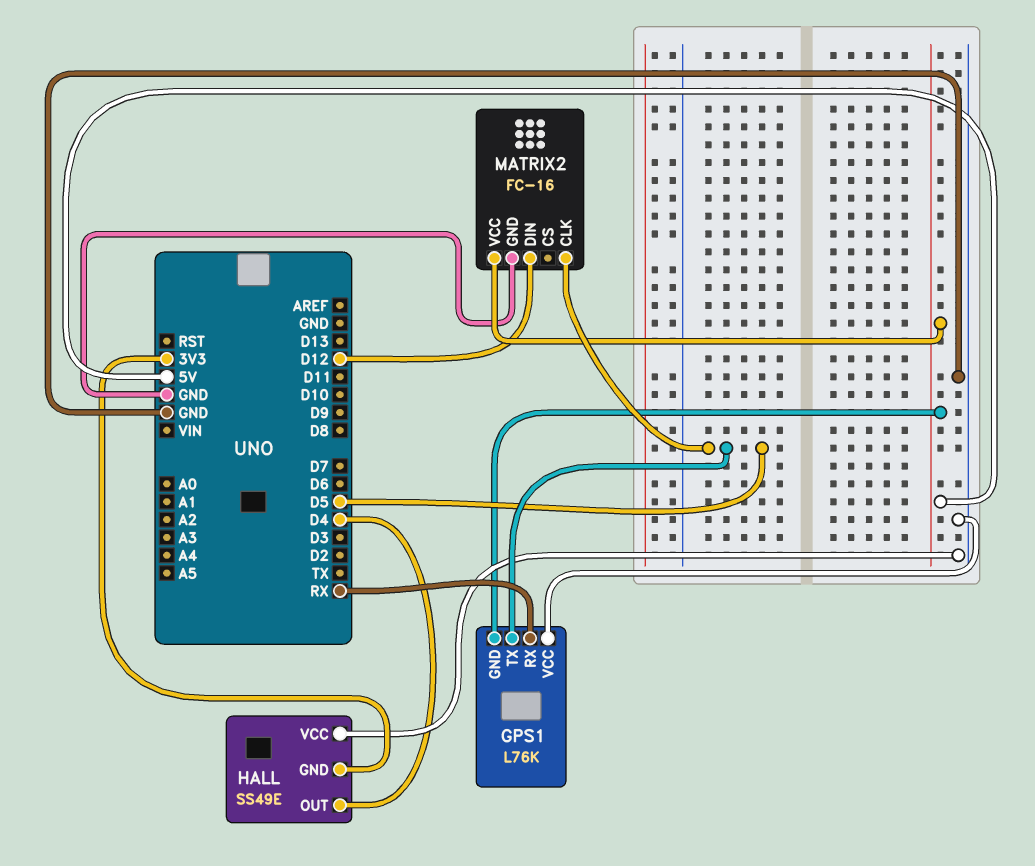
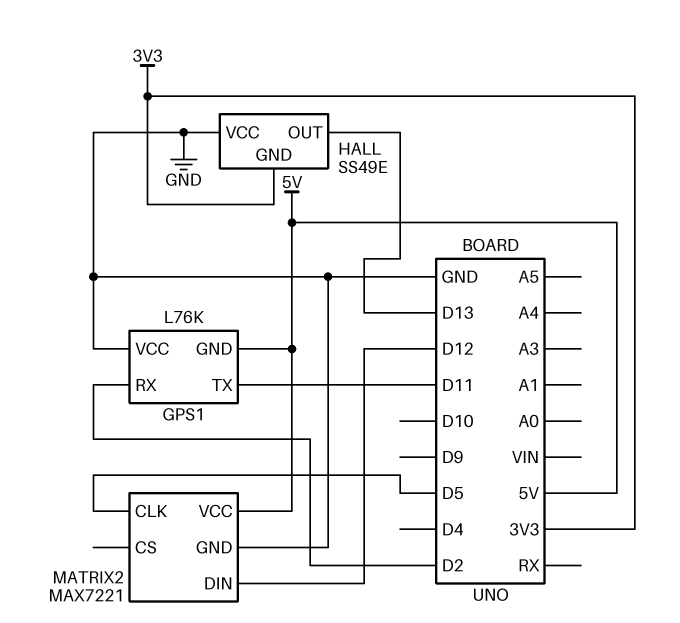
GPS1 pin RX: RX -> D2
GPS1 pin TX: D5 -> D11
HALL pin OUT: D4 -> D13
MATRIX2: FC-16 -> MAX7221

